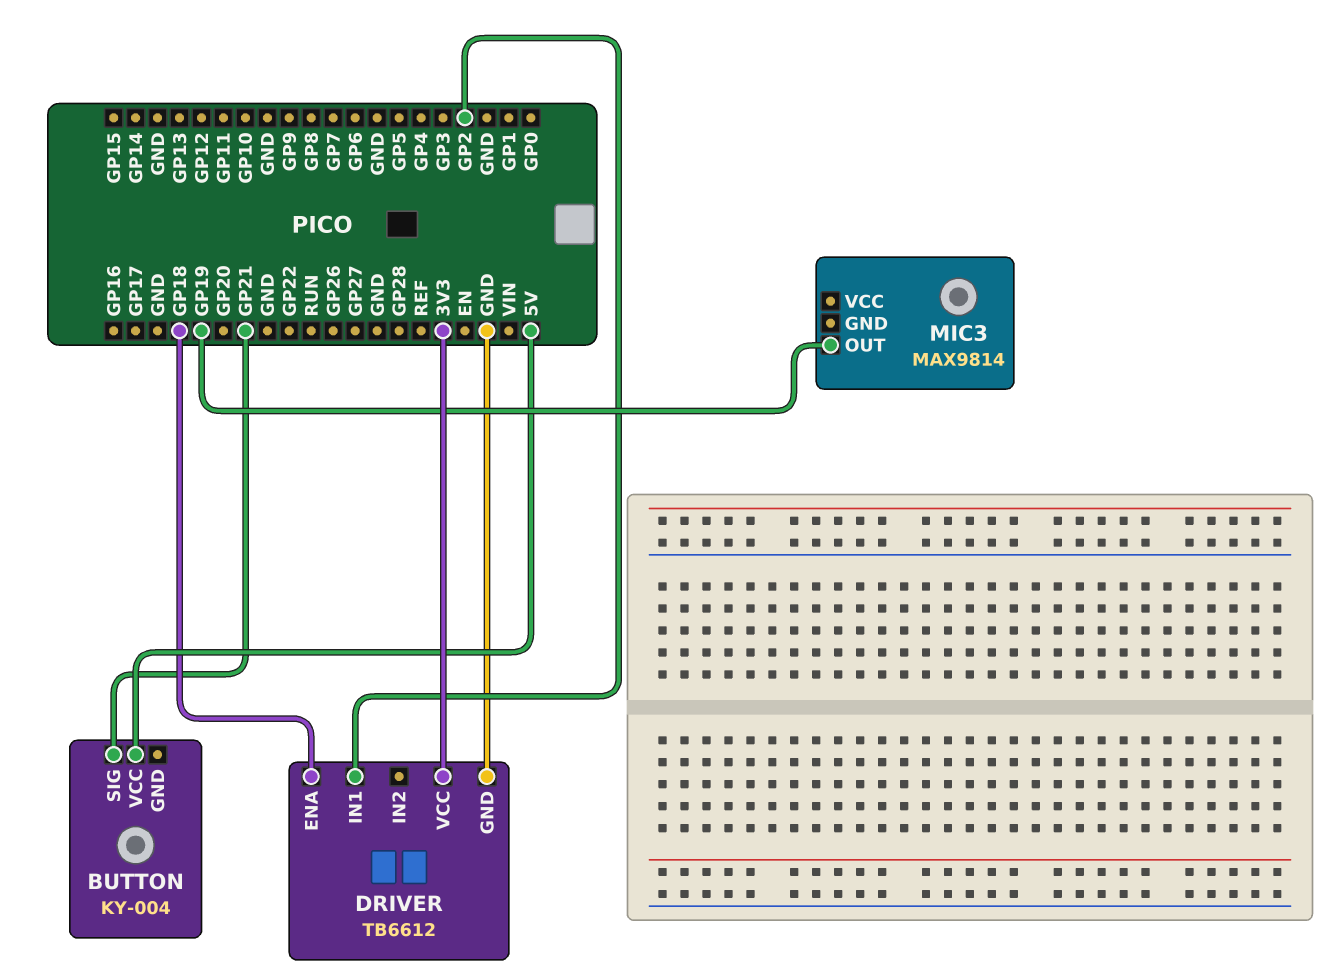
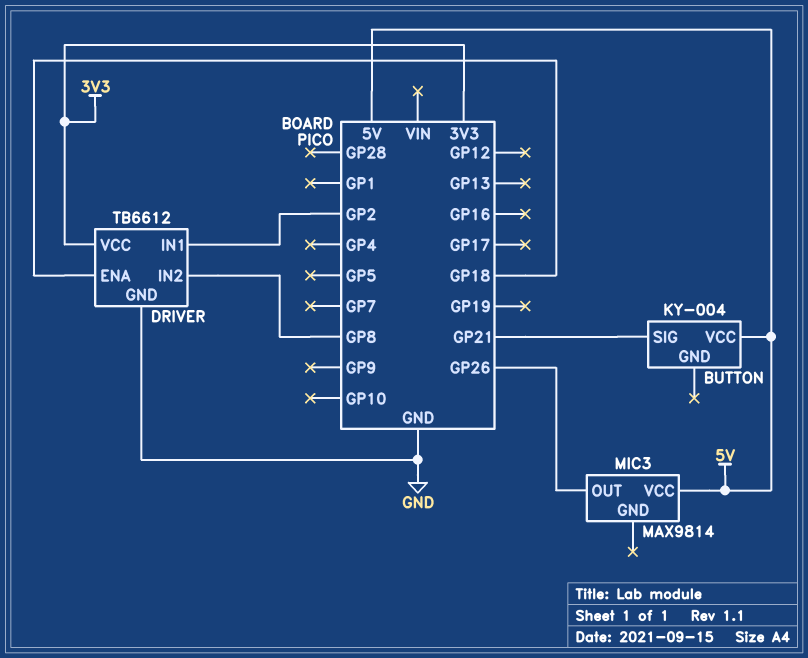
DRIVER pin IN2: none -> GP8
MIC3 pin OUT: GP19 -> GP26
MIC3 pin VCC: none -> 5V

